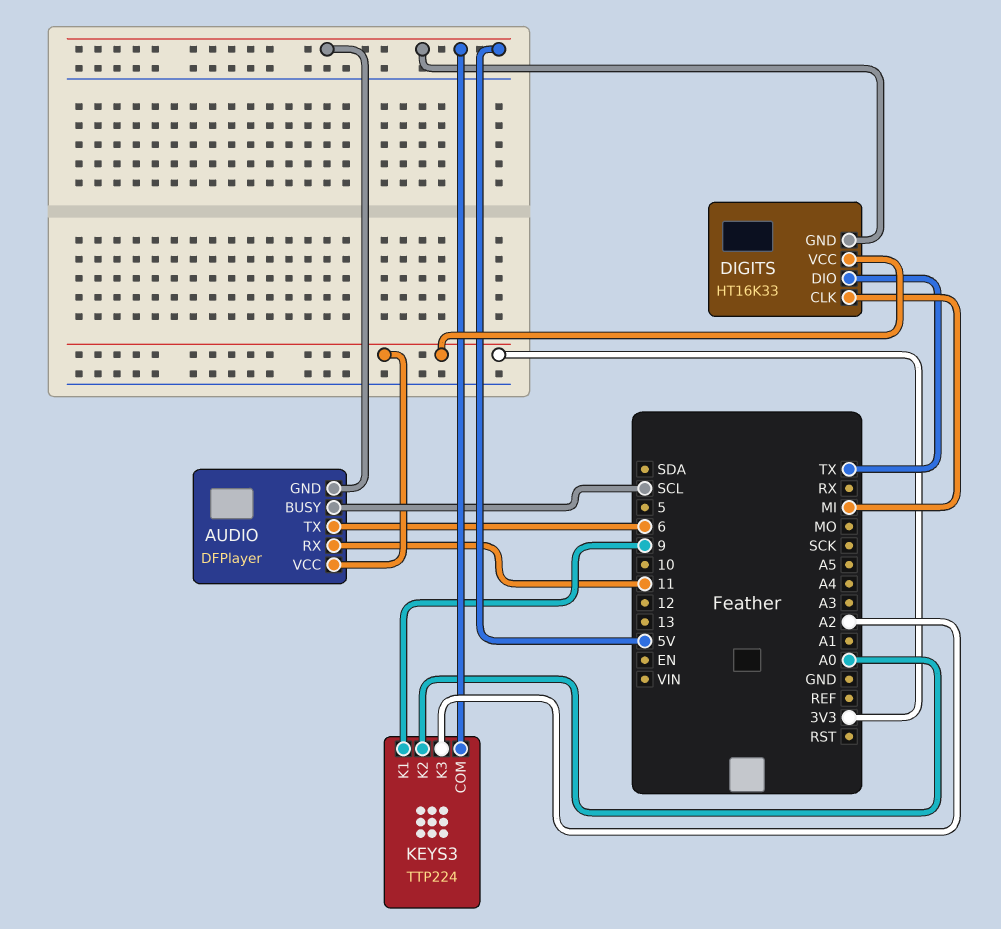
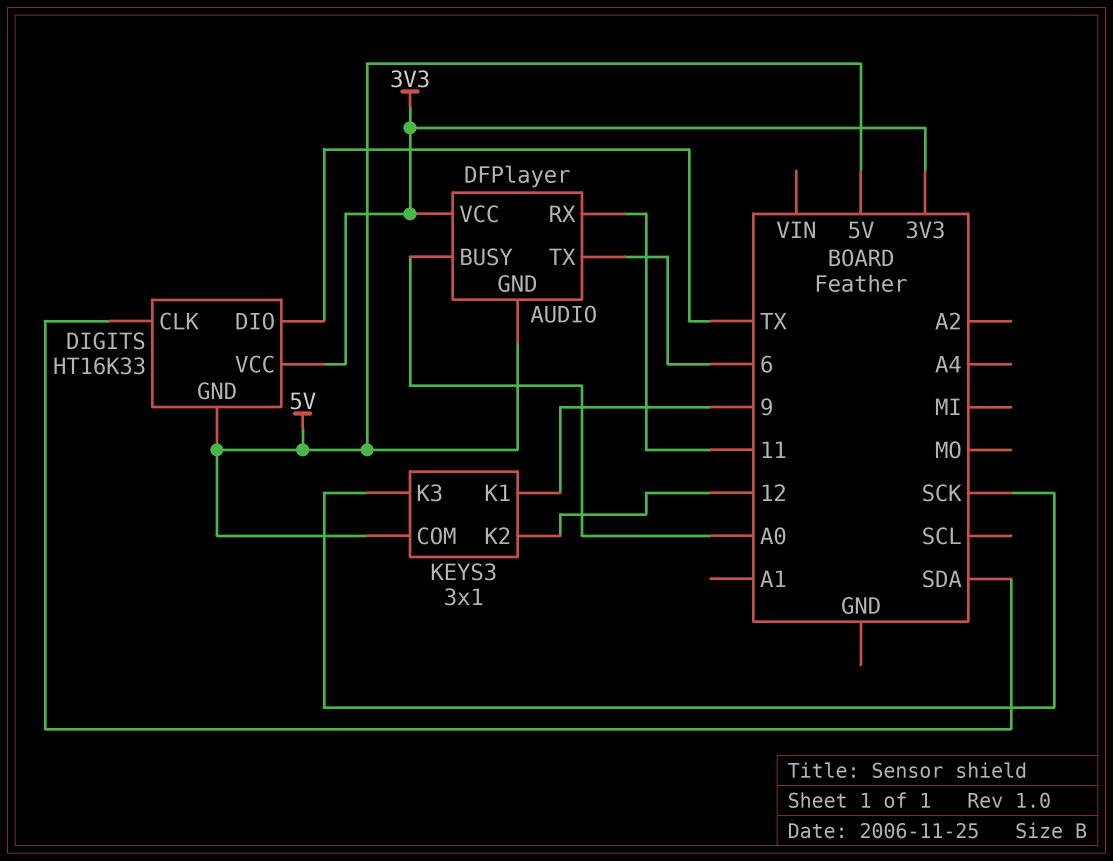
AUDIO pin BUSY: SCL -> A0
DIGITS pin CLK: MI -> SDA
KEYS3: TTP224 -> 3x1
KEYS3 pin K2: A0 -> 12
KEYS3 pin K3: A2 -> SCK

